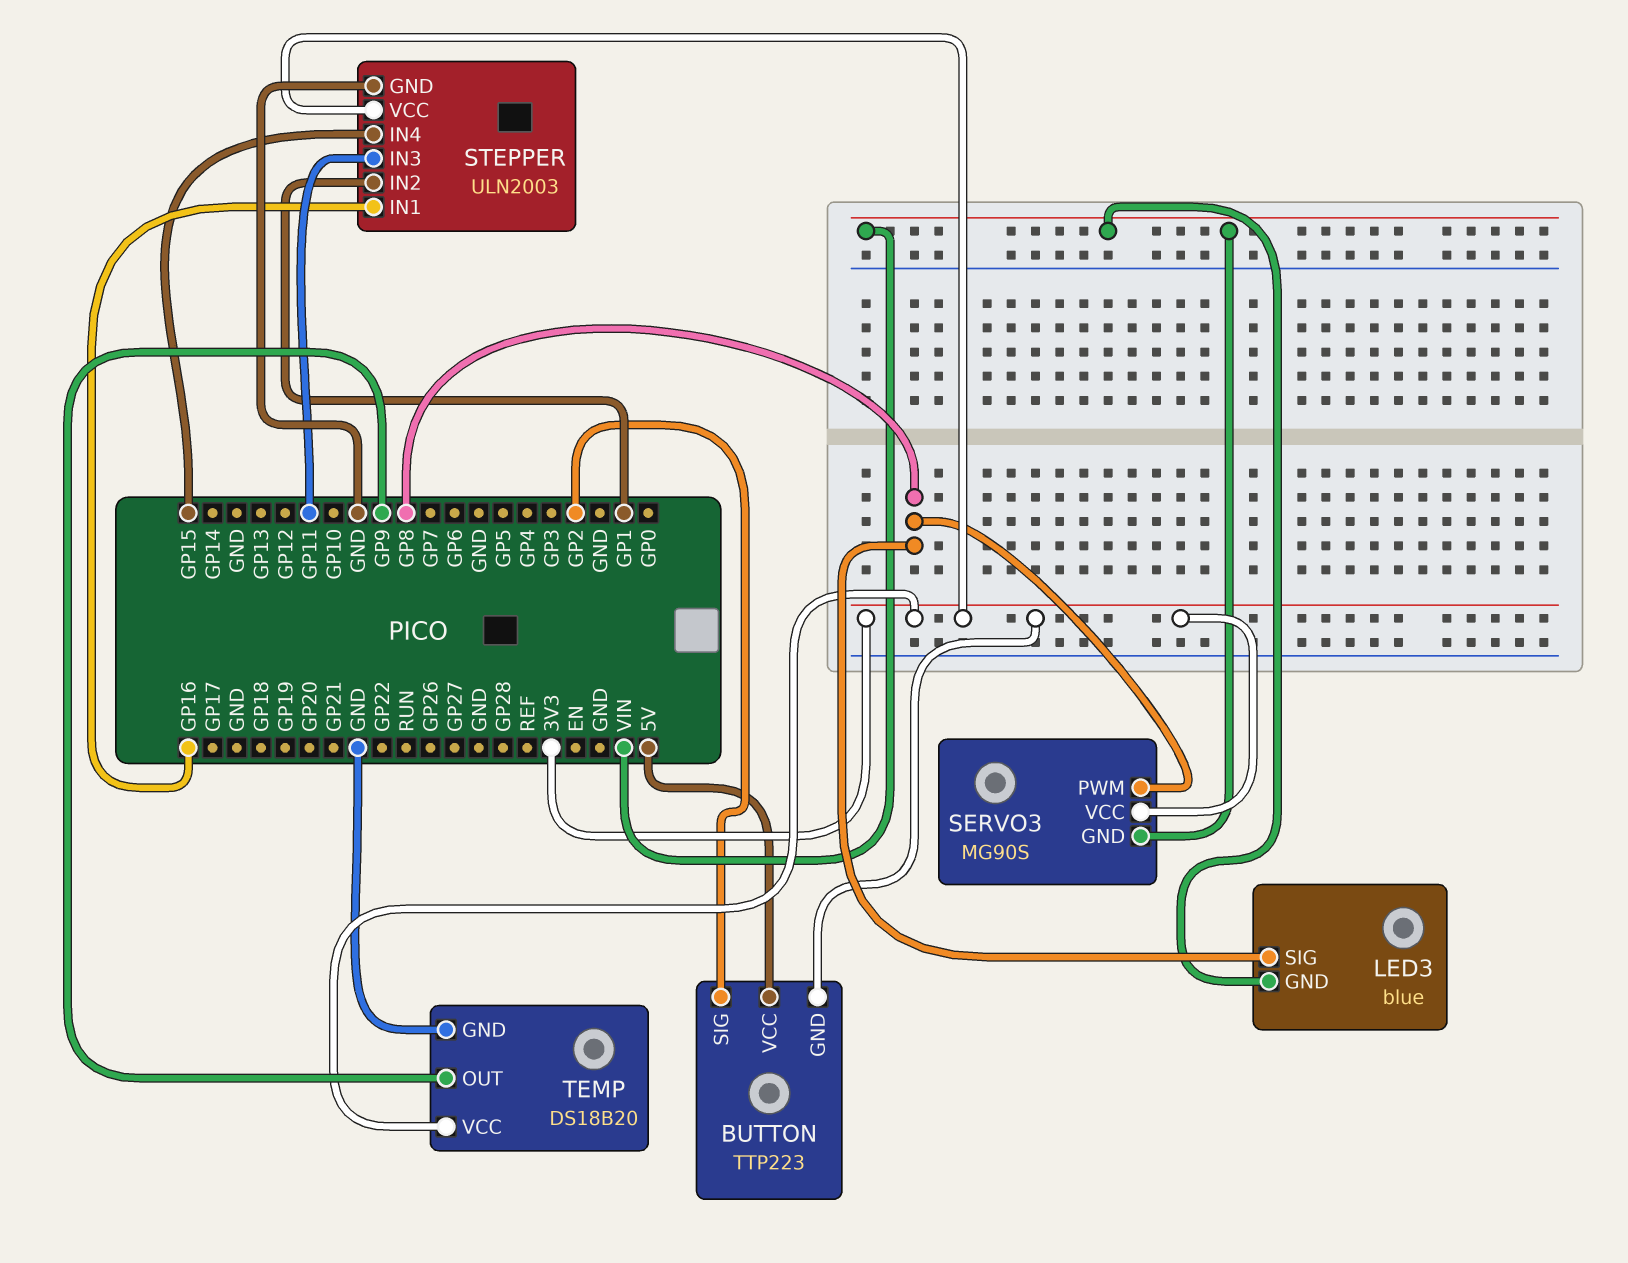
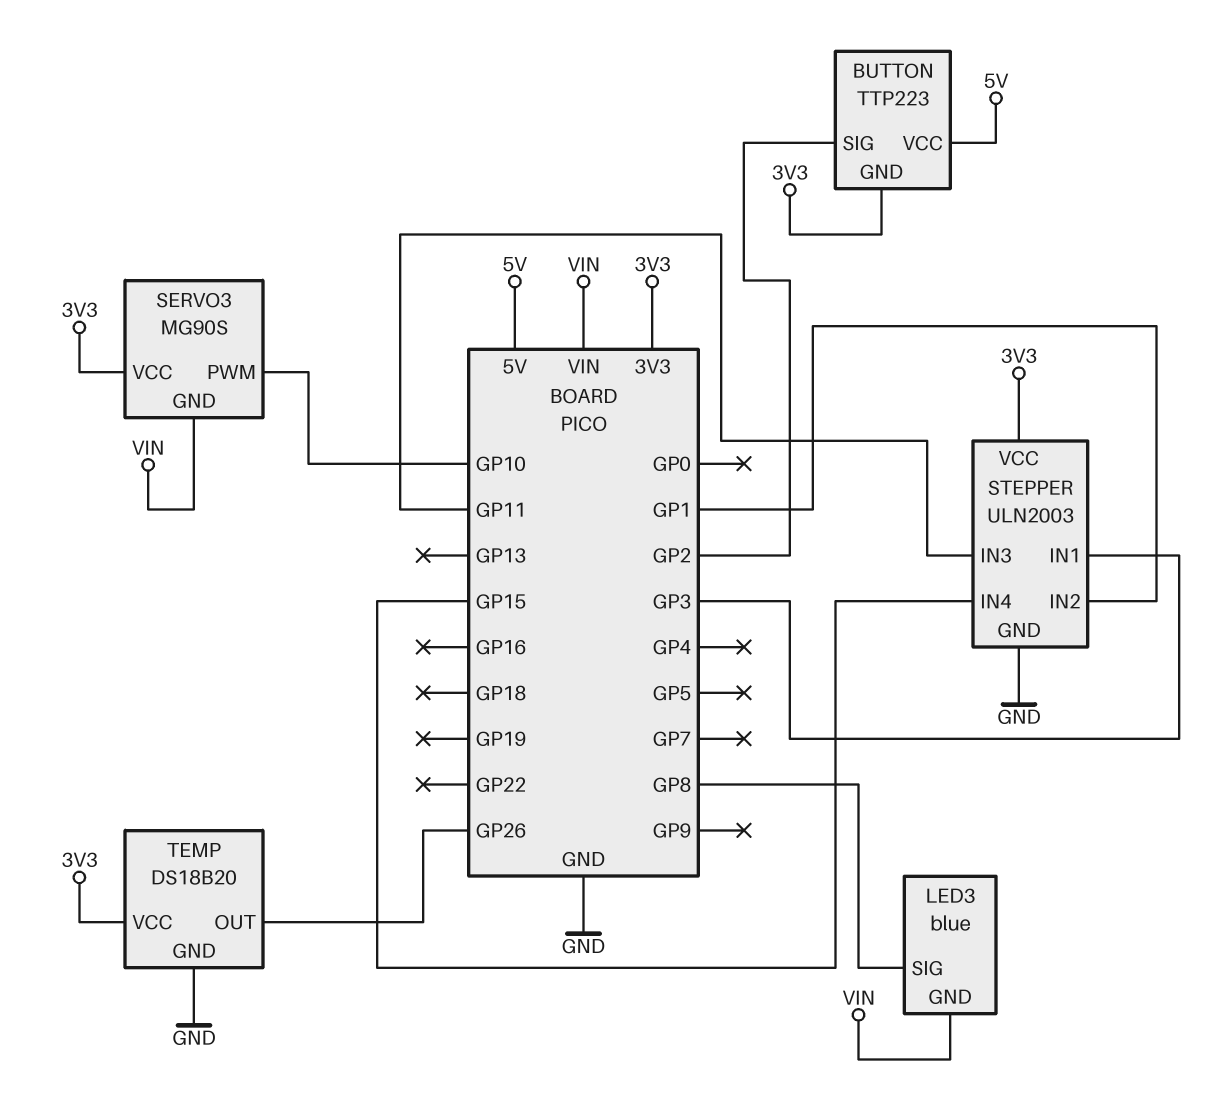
SERVO3 pin PWM: GP8 -> GP10
STEPPER pin IN1: GP16 -> GP3
TEMP pin OUT: GP9 -> GP26

